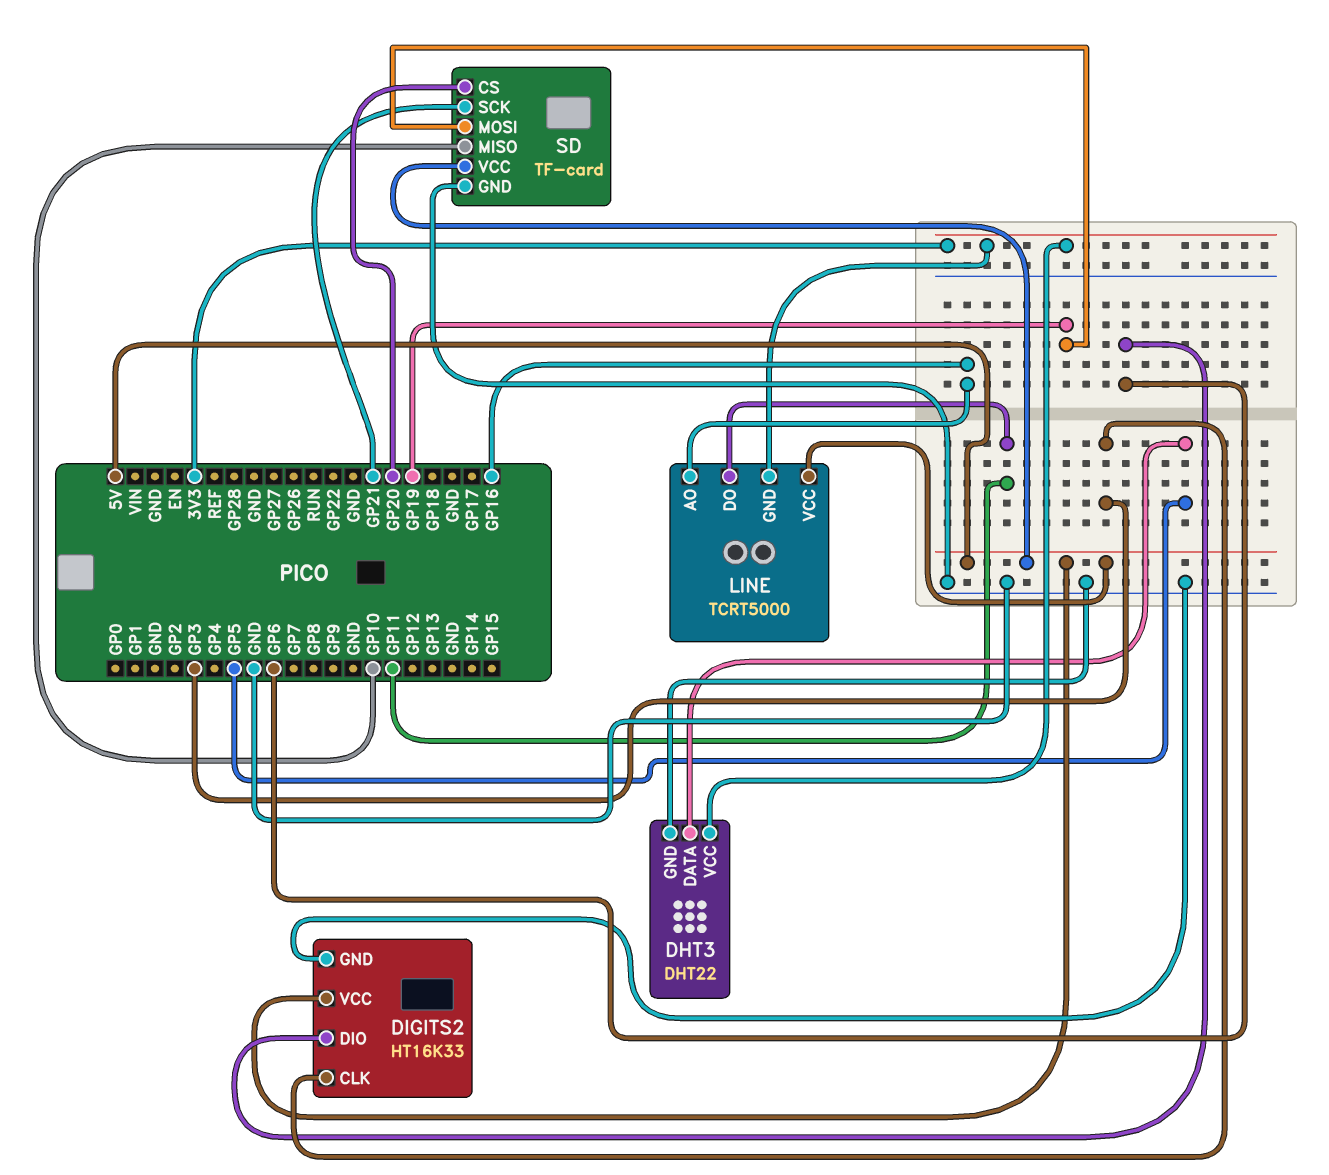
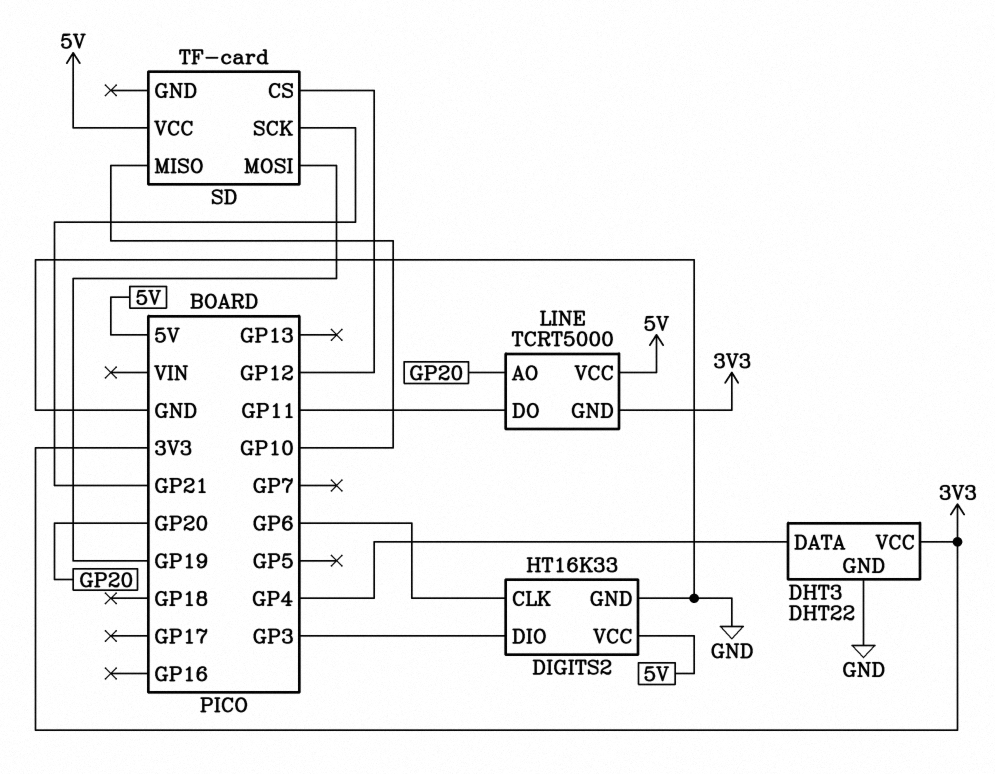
DHT3 pin DATA: GP5 -> GP4
DIGITS2 pin CLK: GP3 -> GP6
DIGITS2 pin DIO: GP6 -> GP3
LINE pin AO: GP16 -> GP20
SD pin CS: GP20 -> GP12
SD pin GND: GND -> none

